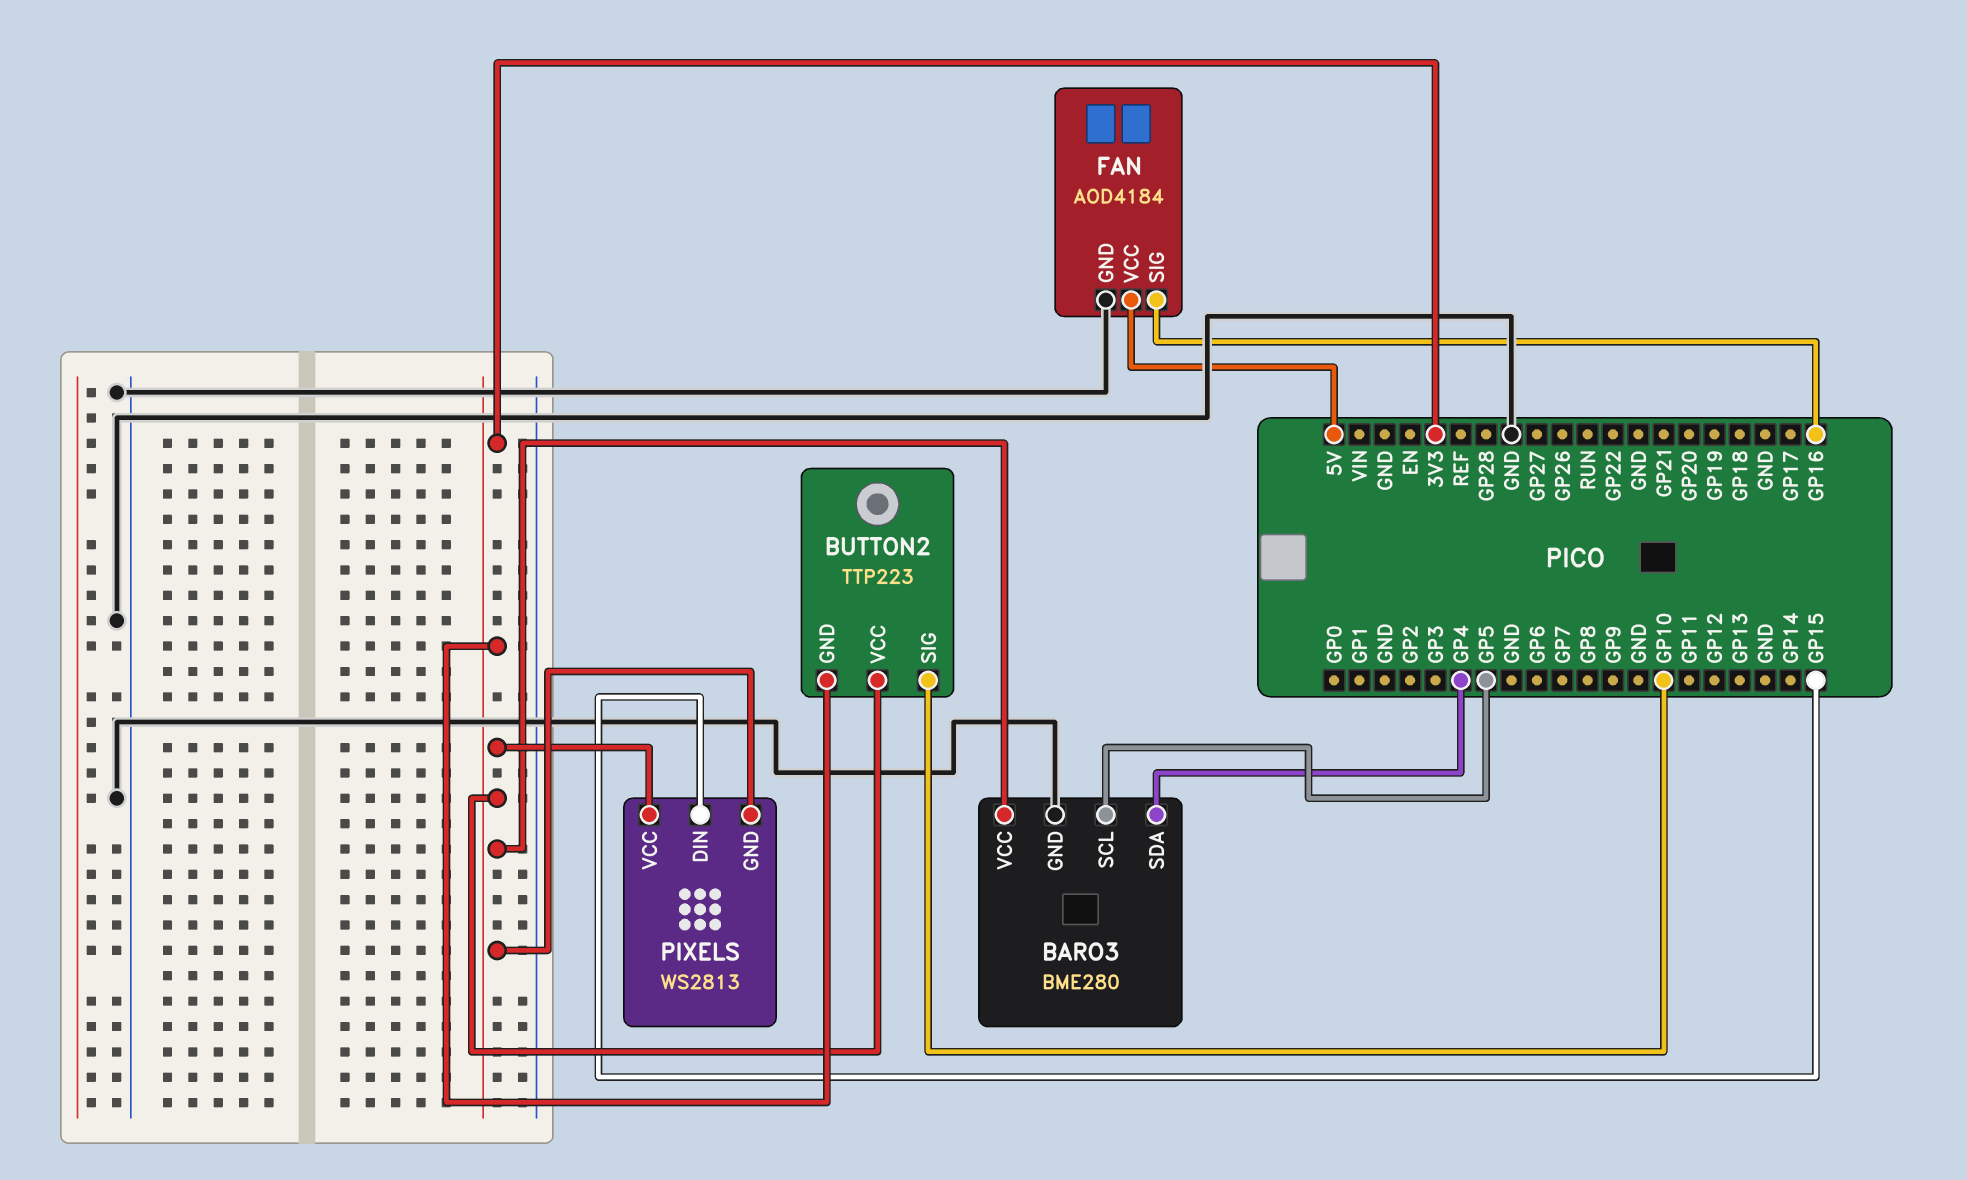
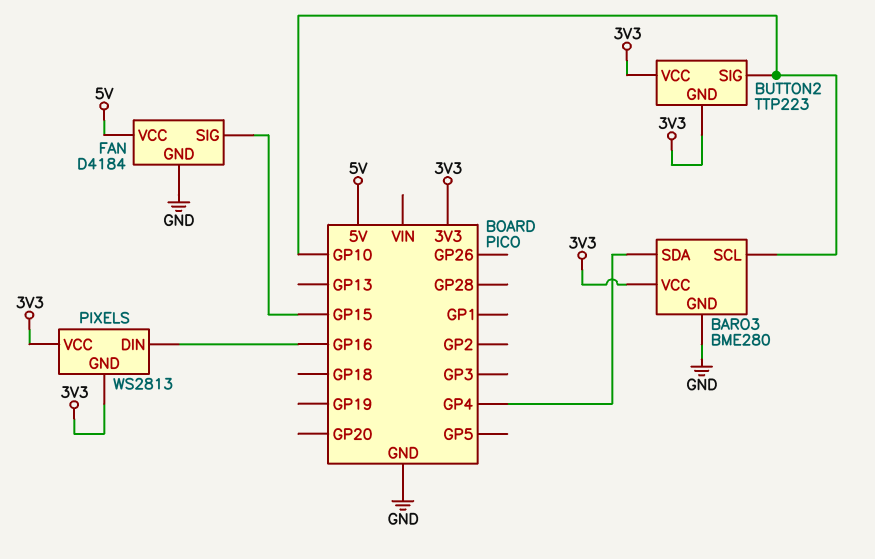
BARO3 pin SCL: GP5 -> GP10
FAN: AOD4184 -> D4184
FAN pin SIG: GP16 -> GP15
PIXELS pin DIN: GP15 -> GP16

